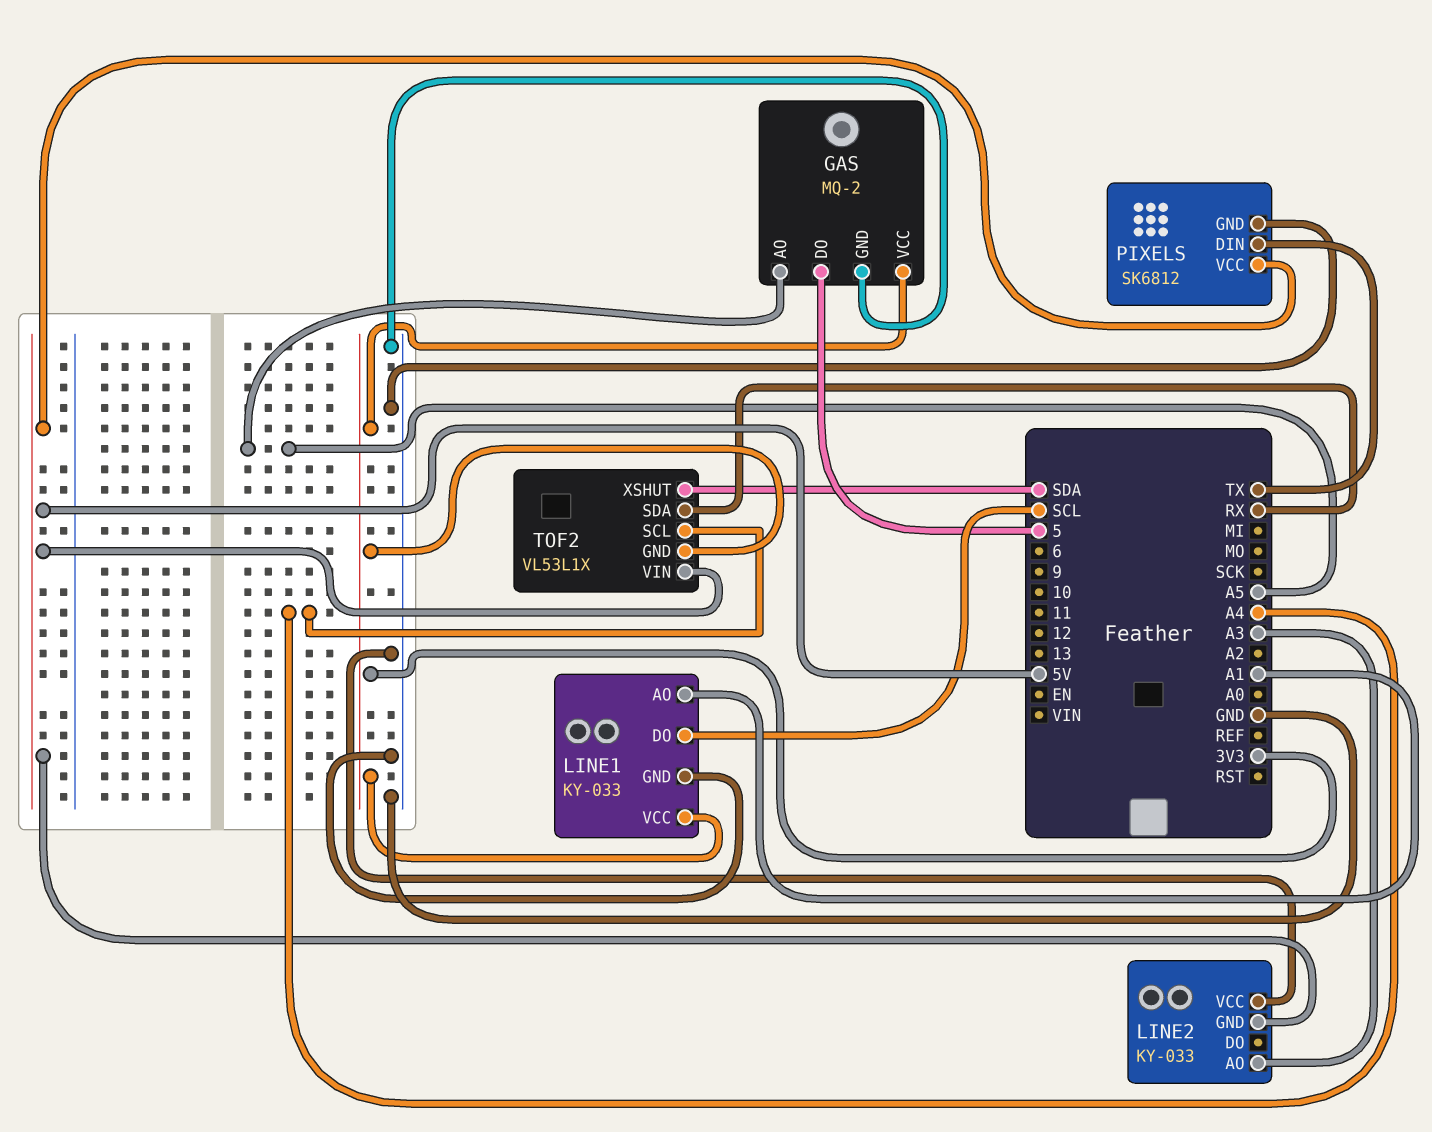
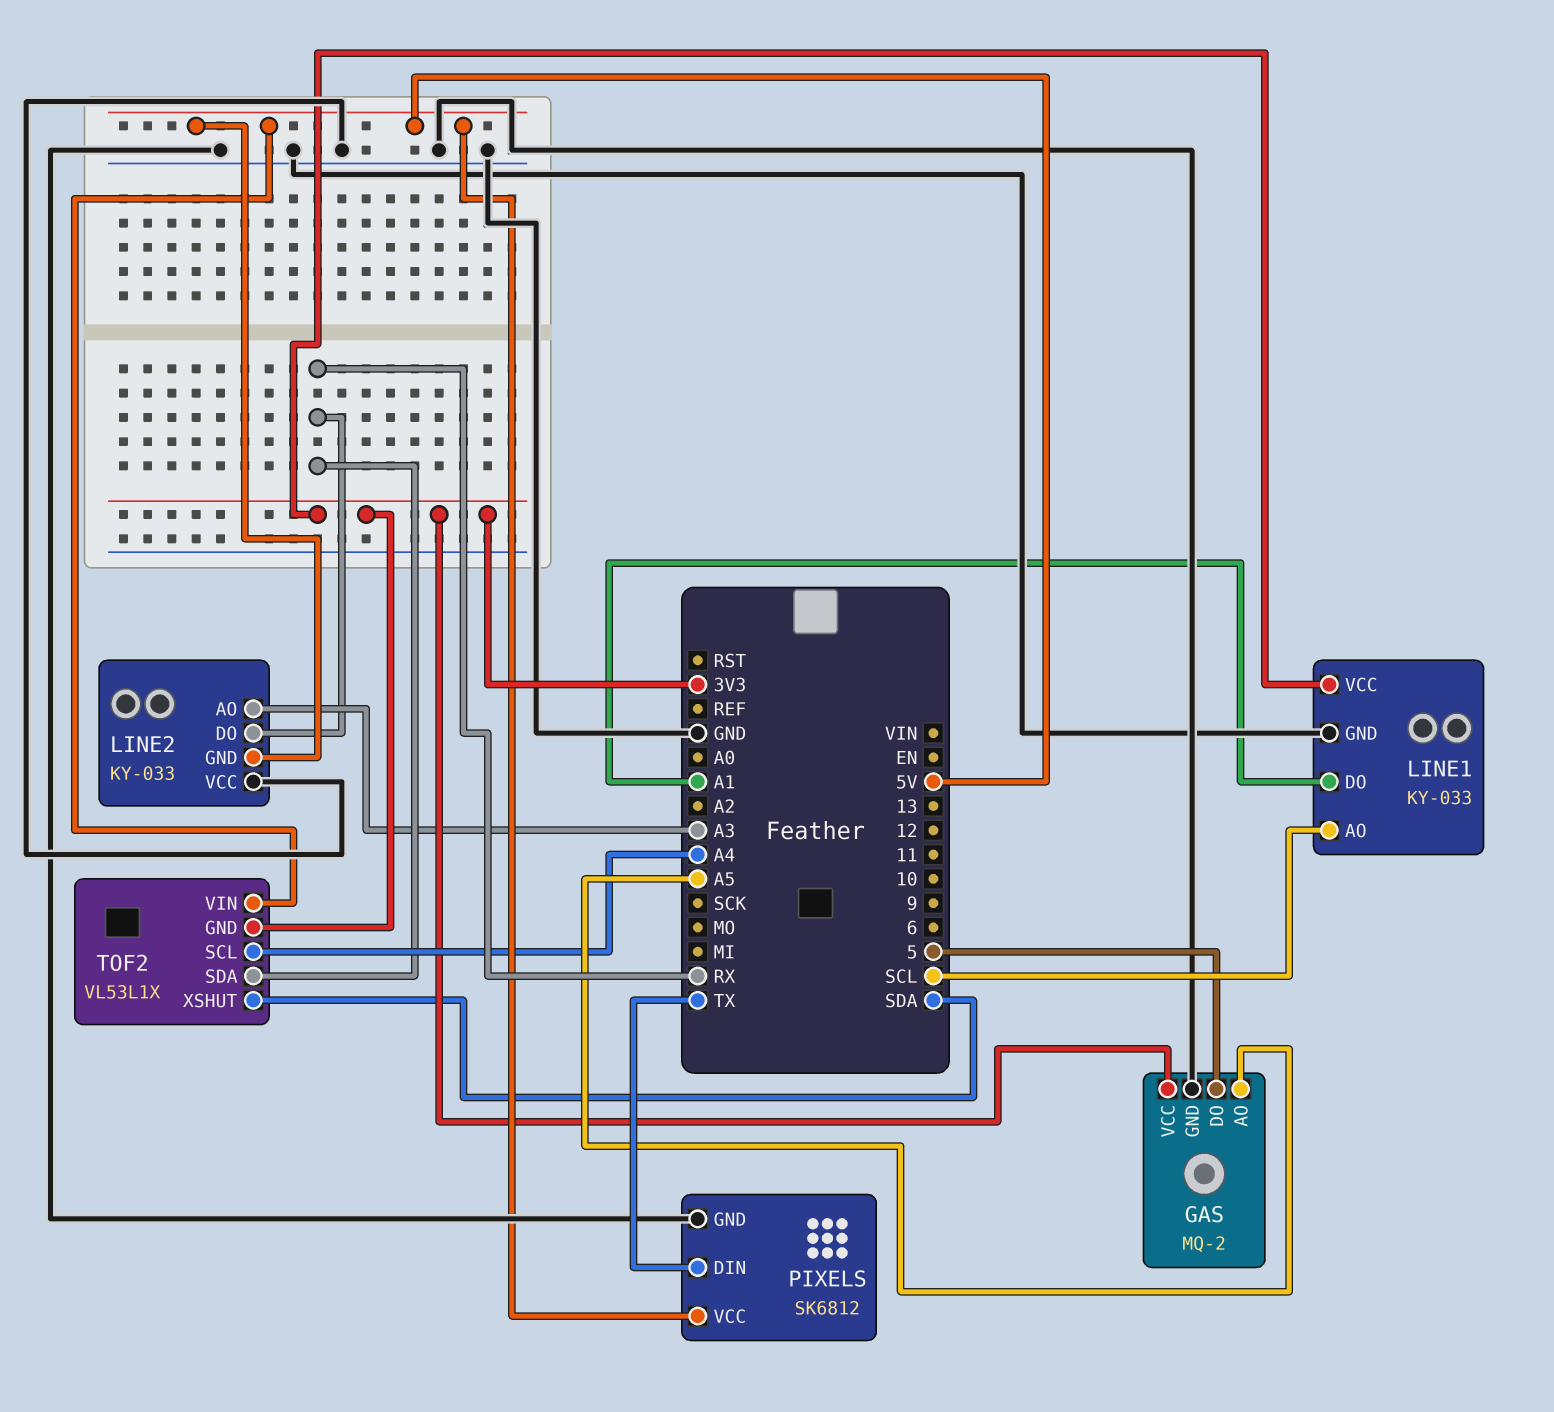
LINE1 pin AO: A1 -> SCL
LINE1 pin DO: SCL -> A1
LINE2 pin DO: none -> RX

